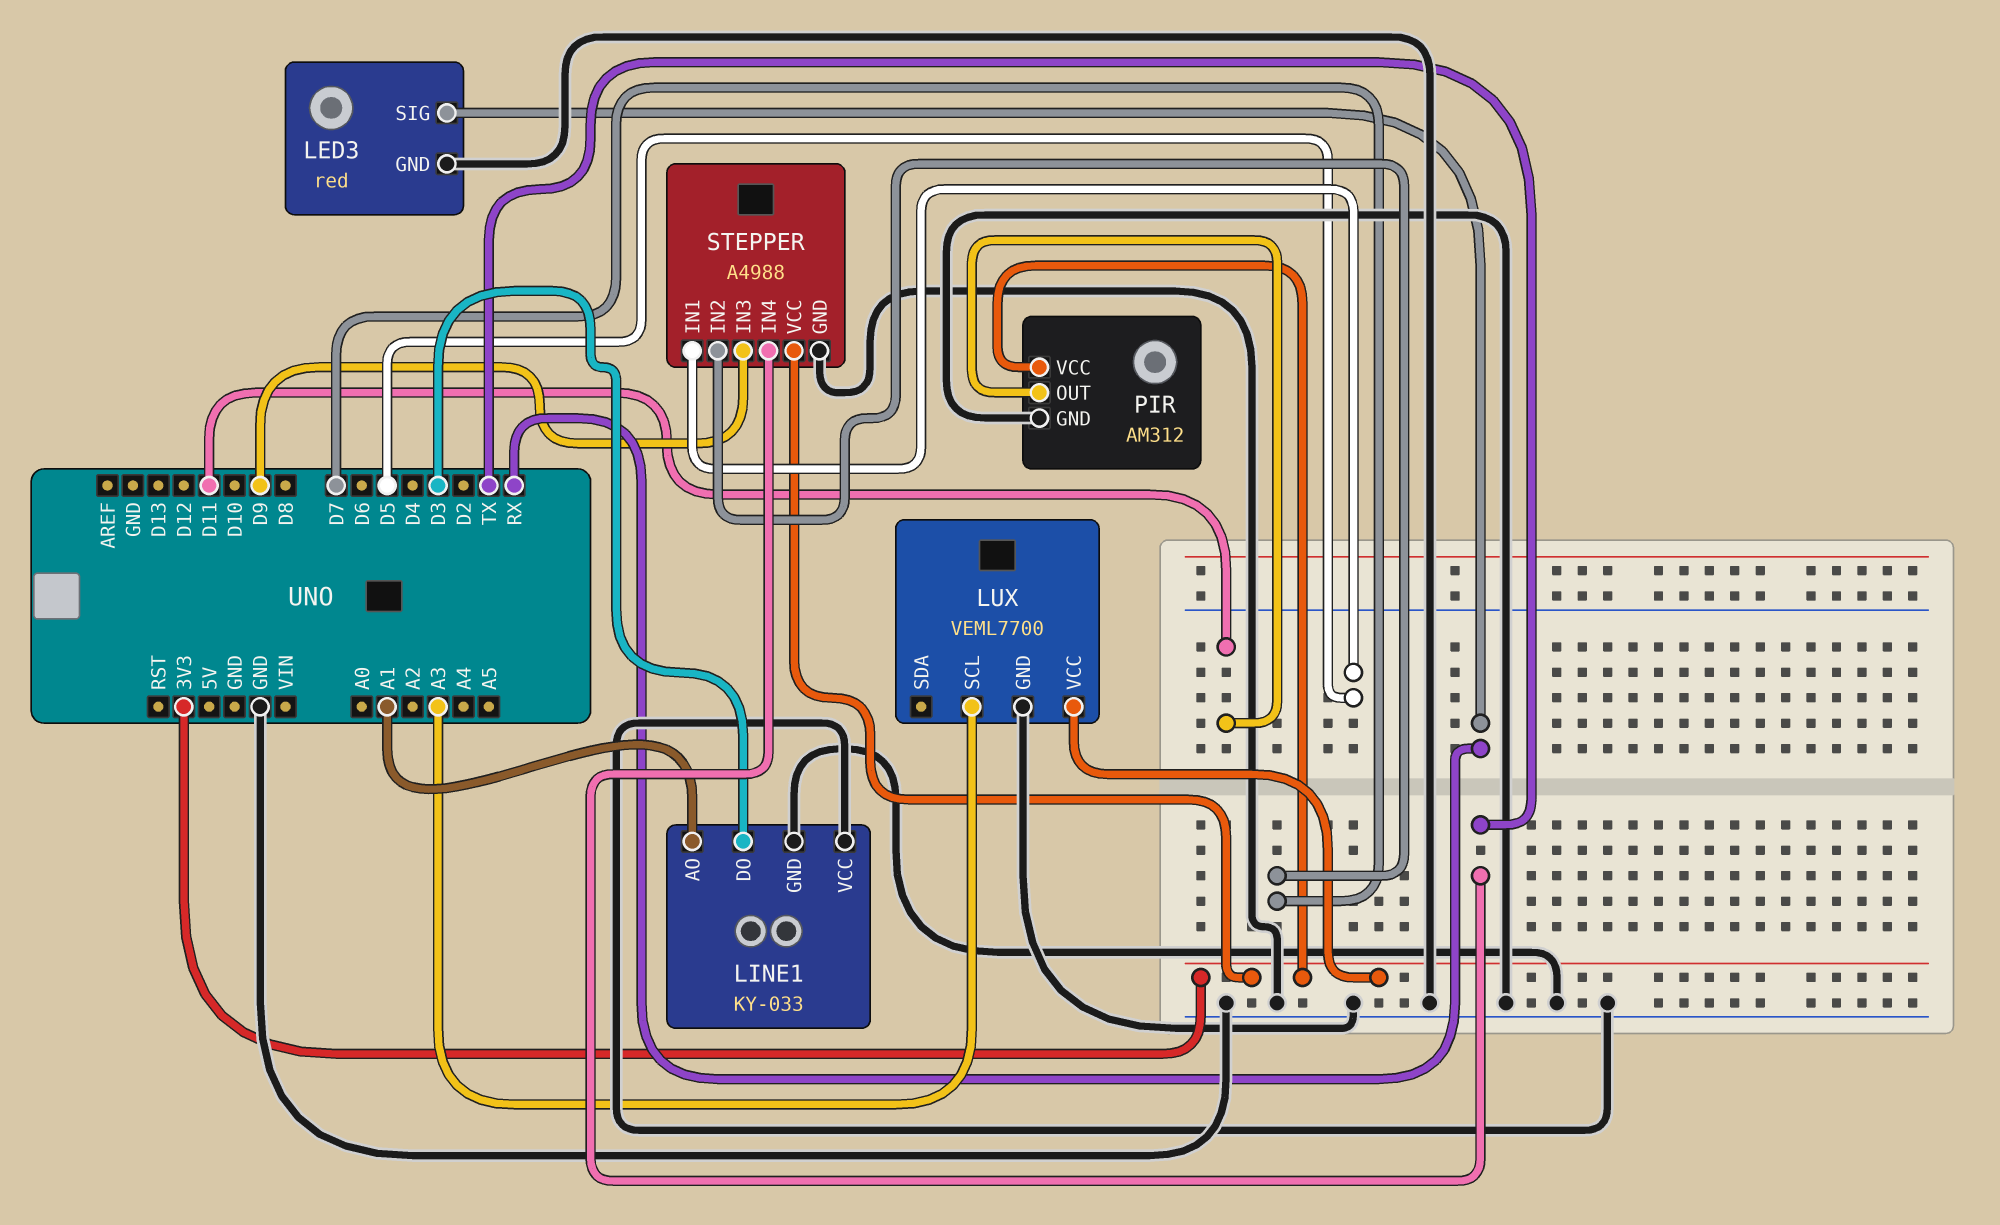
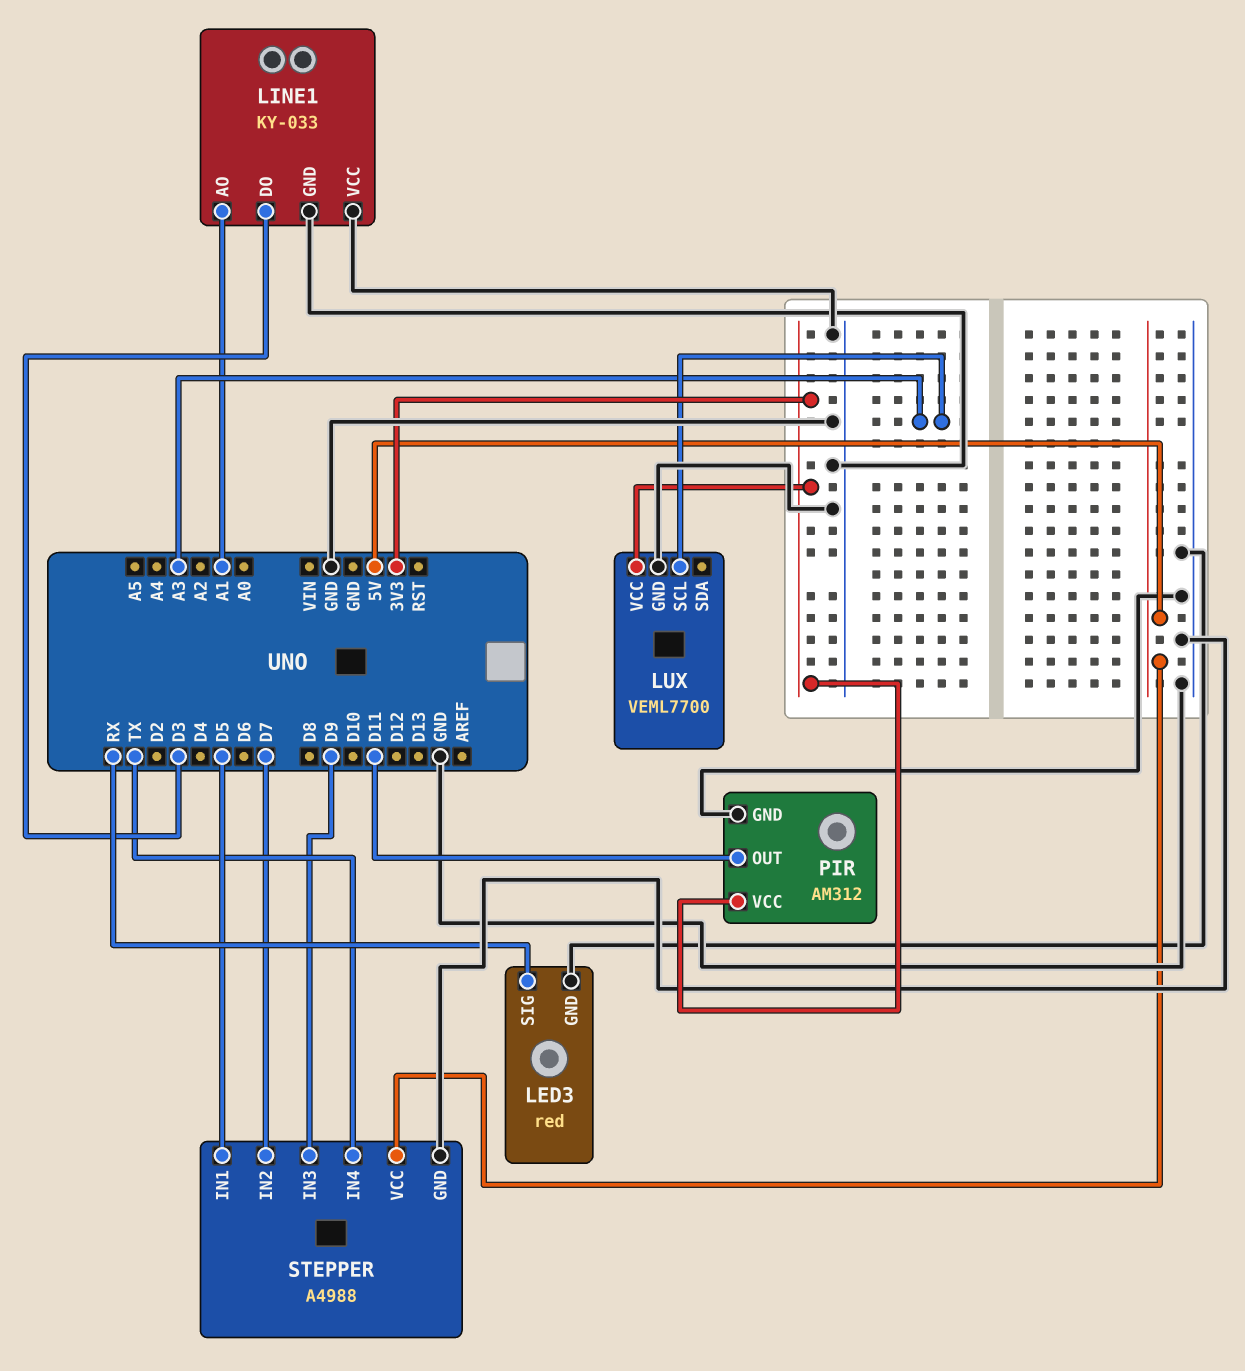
STEPPER pin VCC: 3V3 -> 5V

